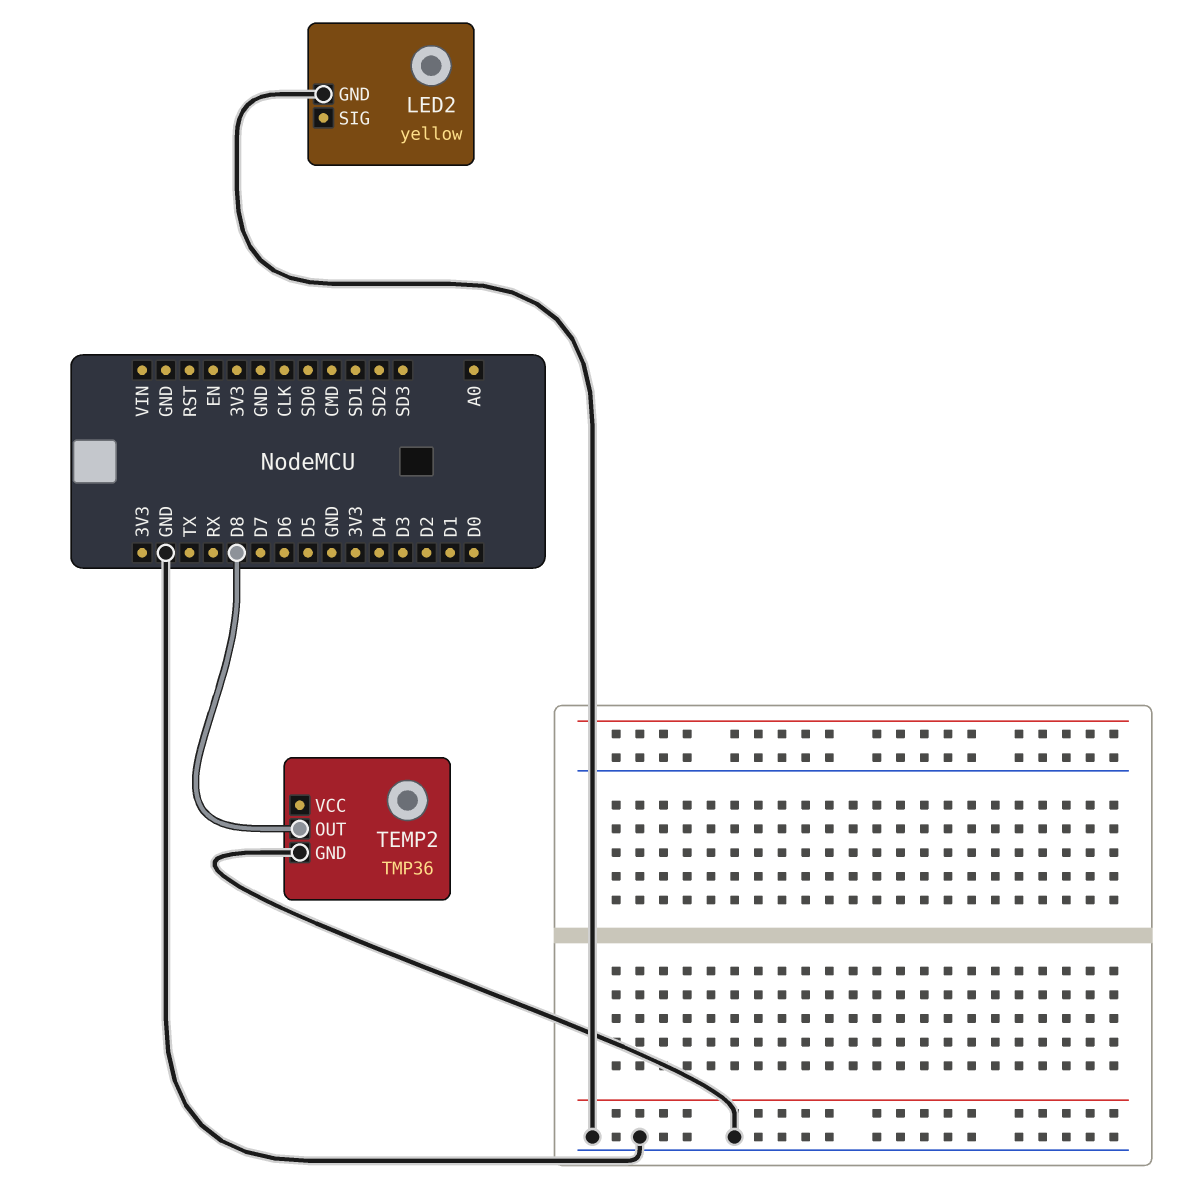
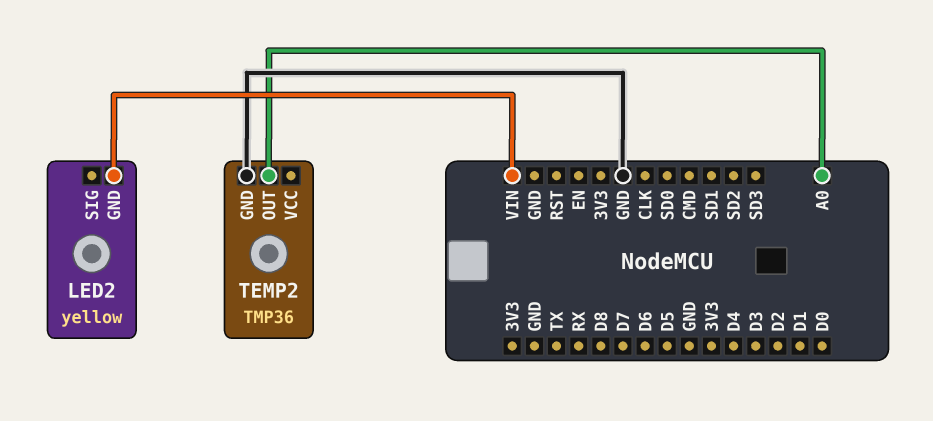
LED2 pin GND: GND -> VIN
TEMP2 pin OUT: D8 -> A0

